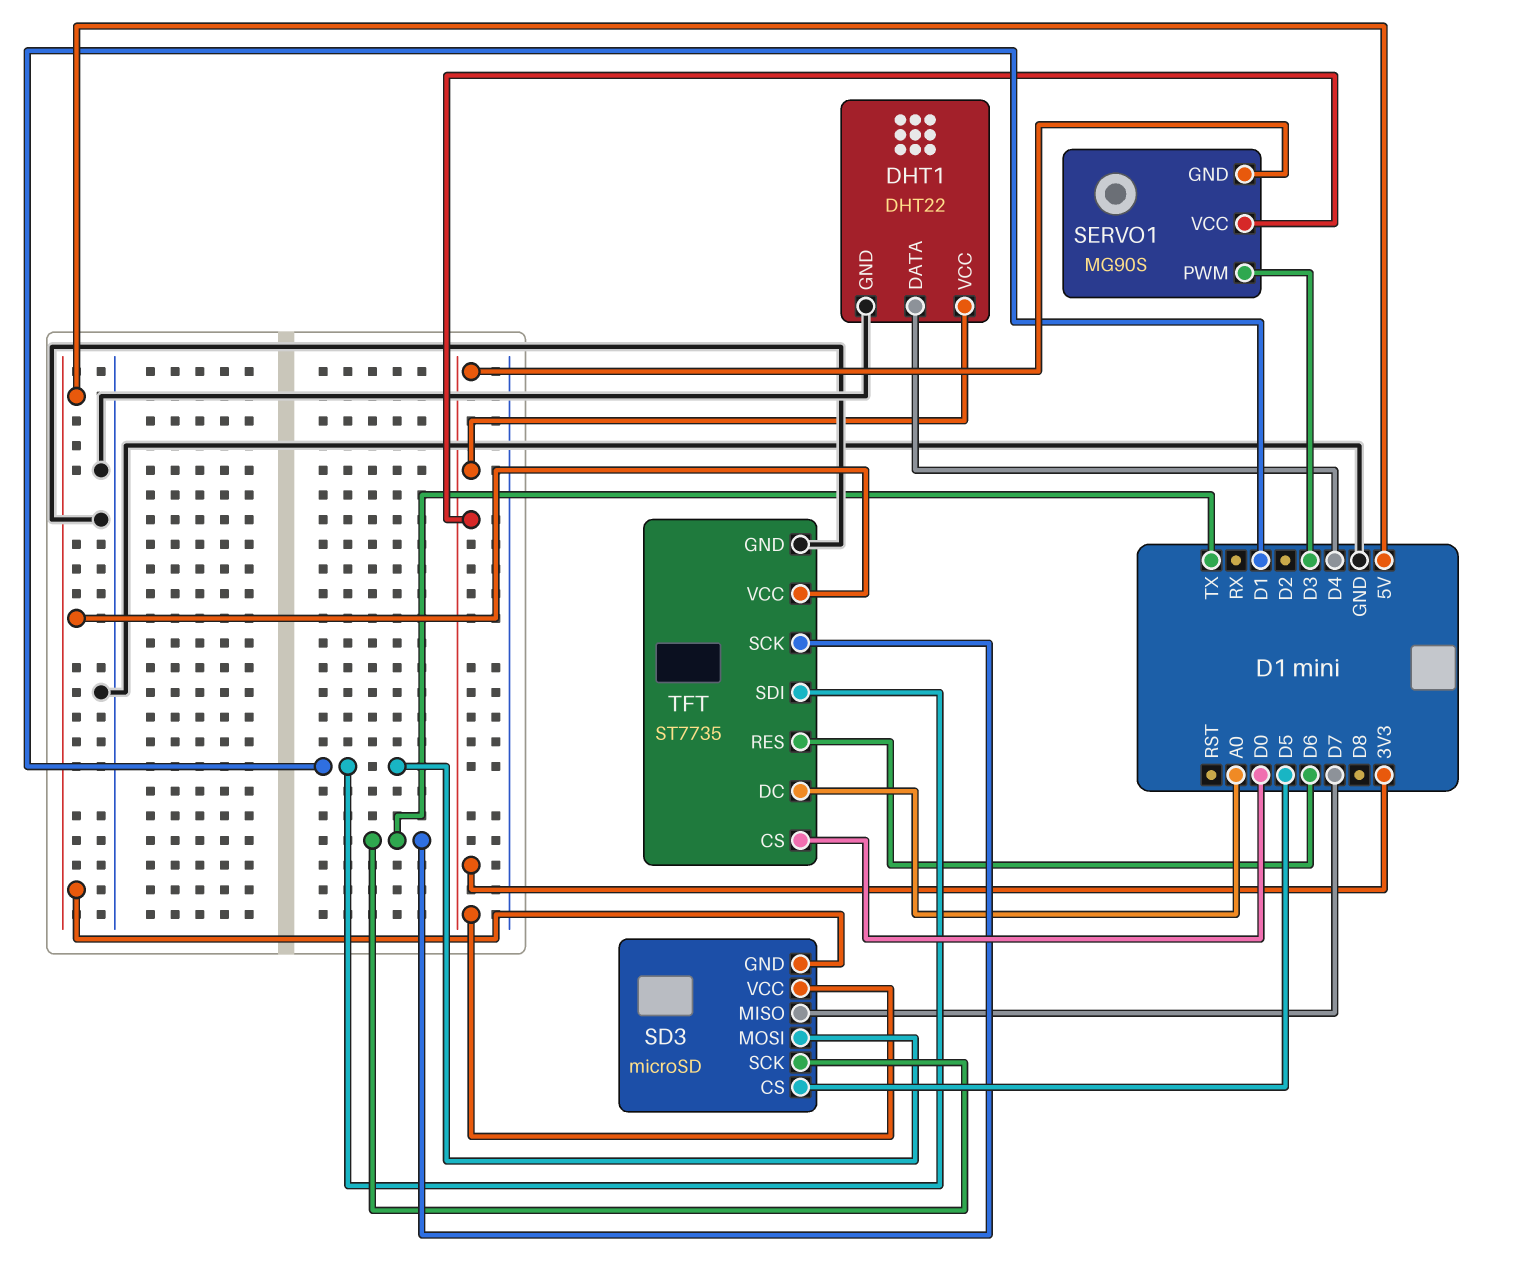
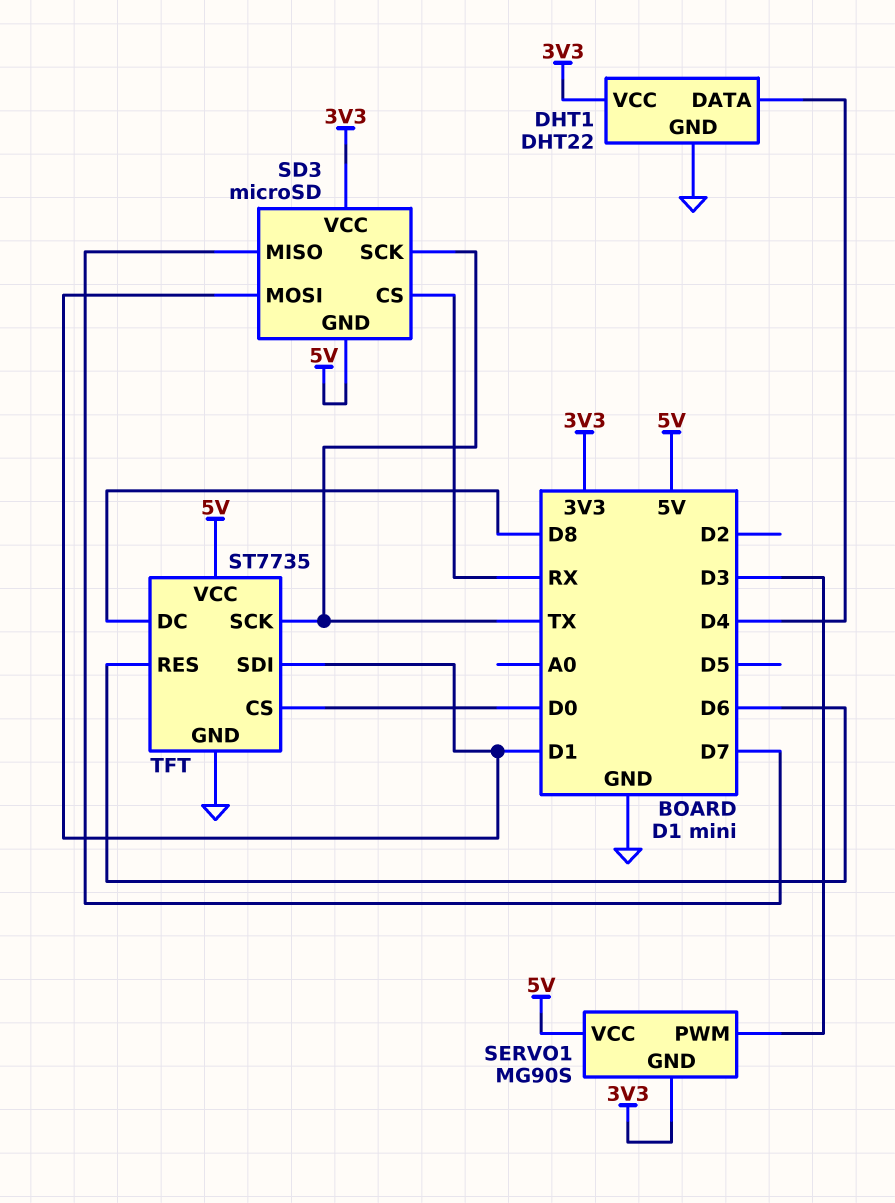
SD3 pin CS: D5 -> RX
SERVO1 pin VCC: 3V3 -> 5V
TFT pin DC: A0 -> D8

